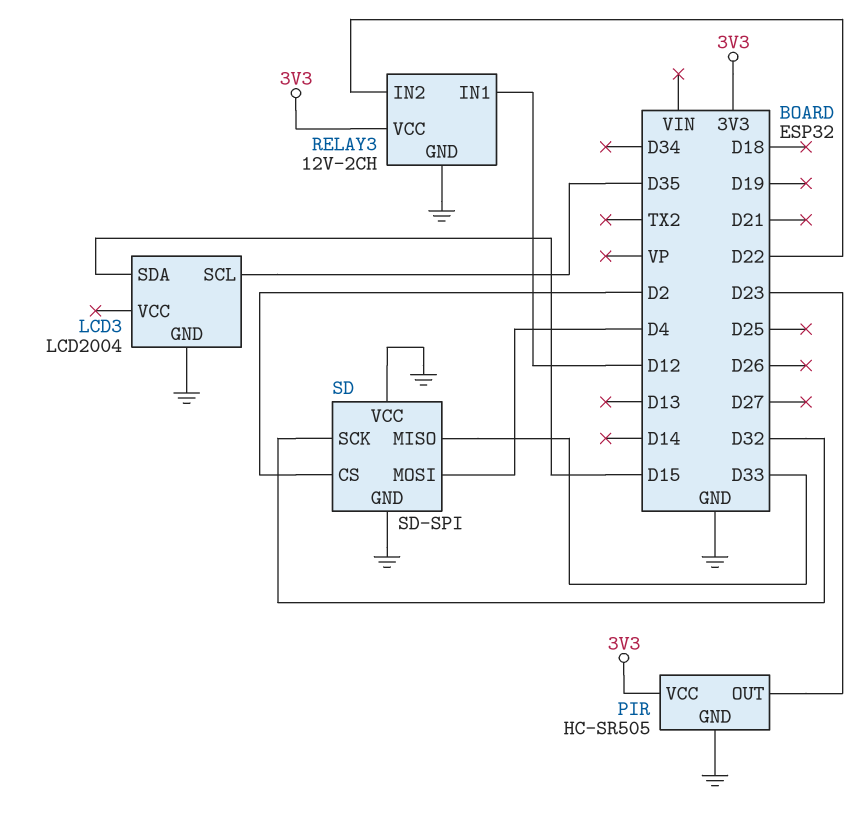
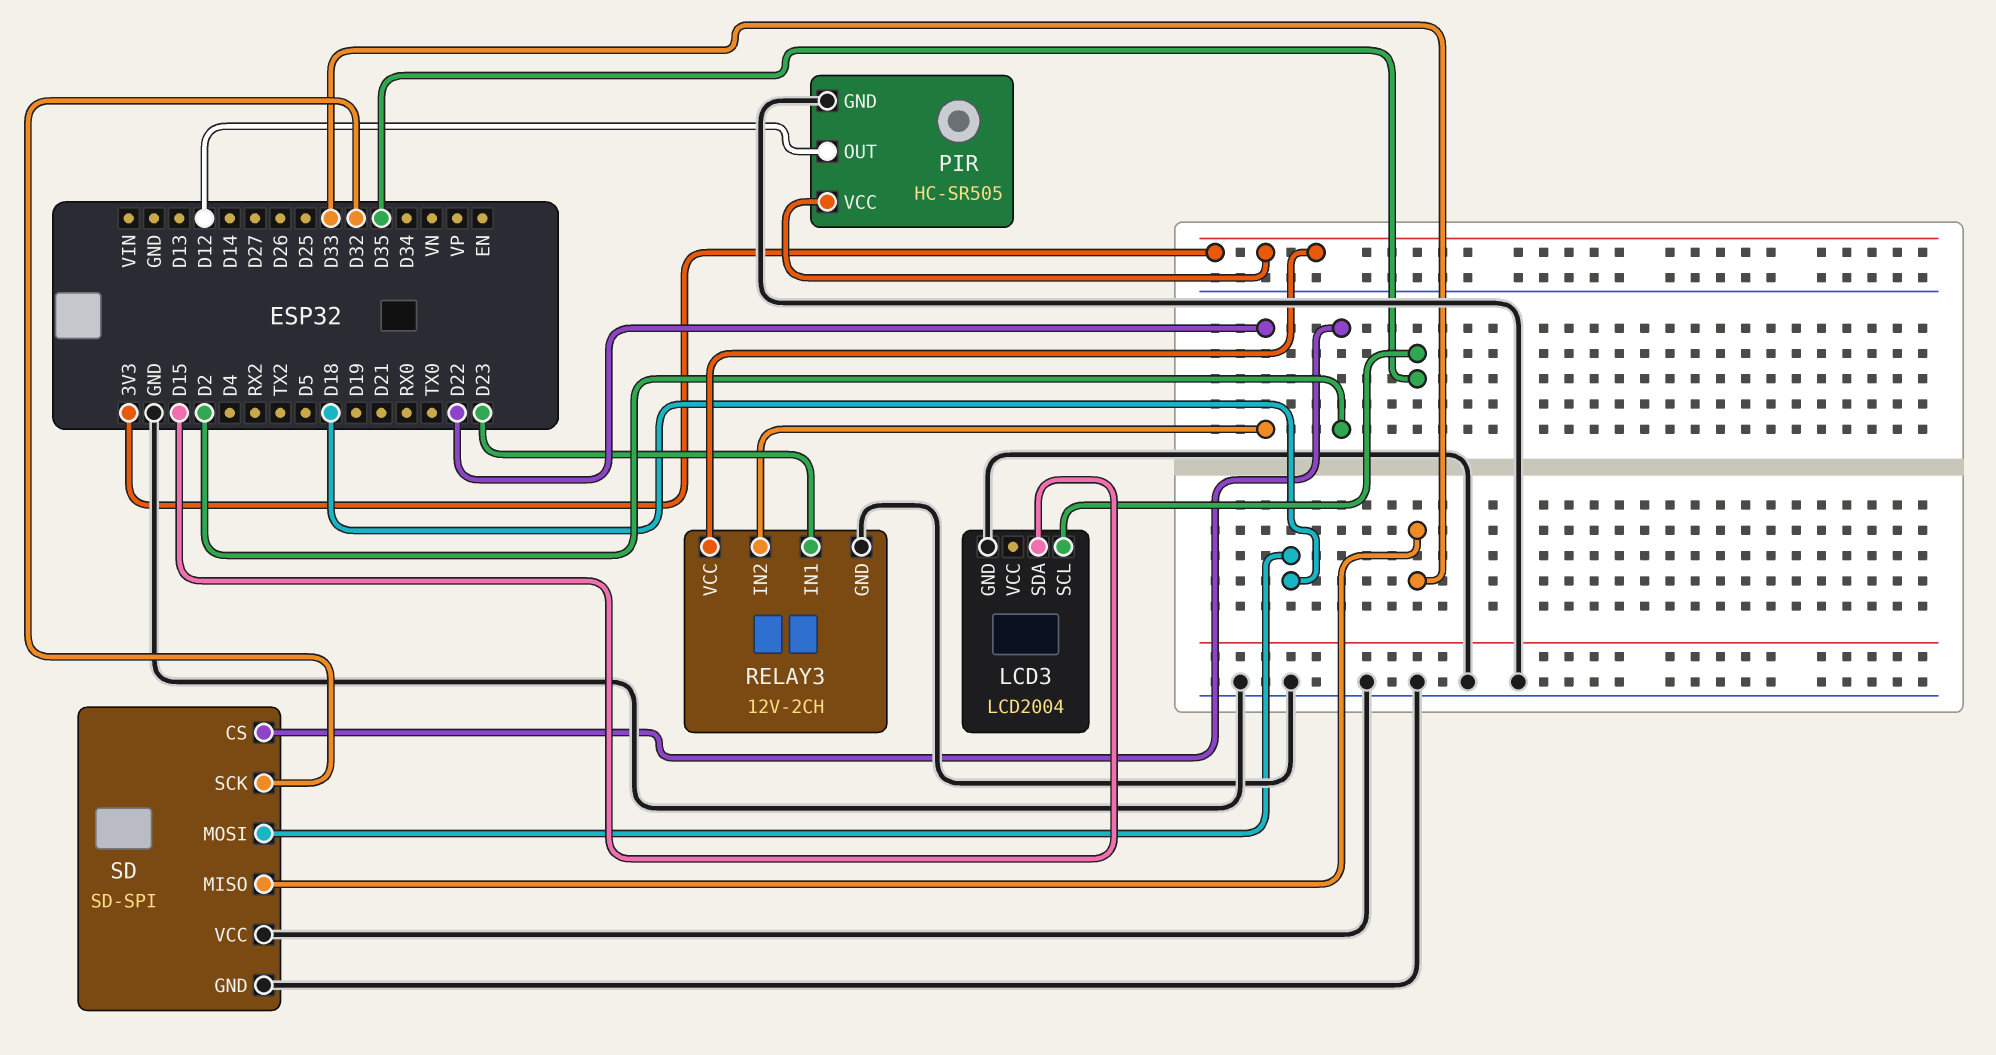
PIR pin OUT: D23 -> D12
RELAY3 pin IN1: D12 -> D23
SD pin MOSI: D4 -> D18

